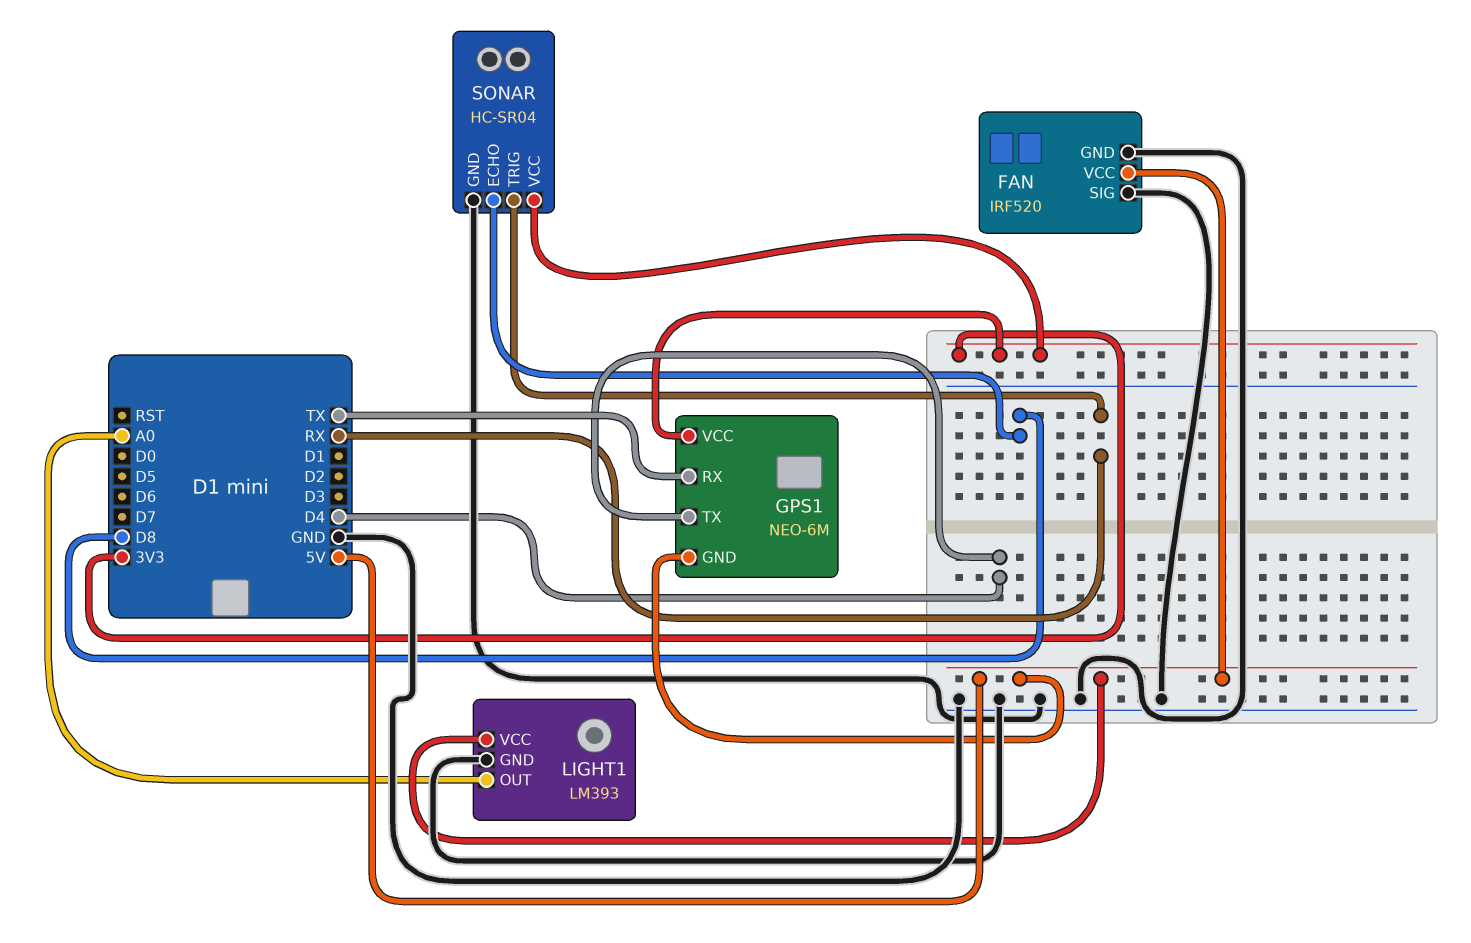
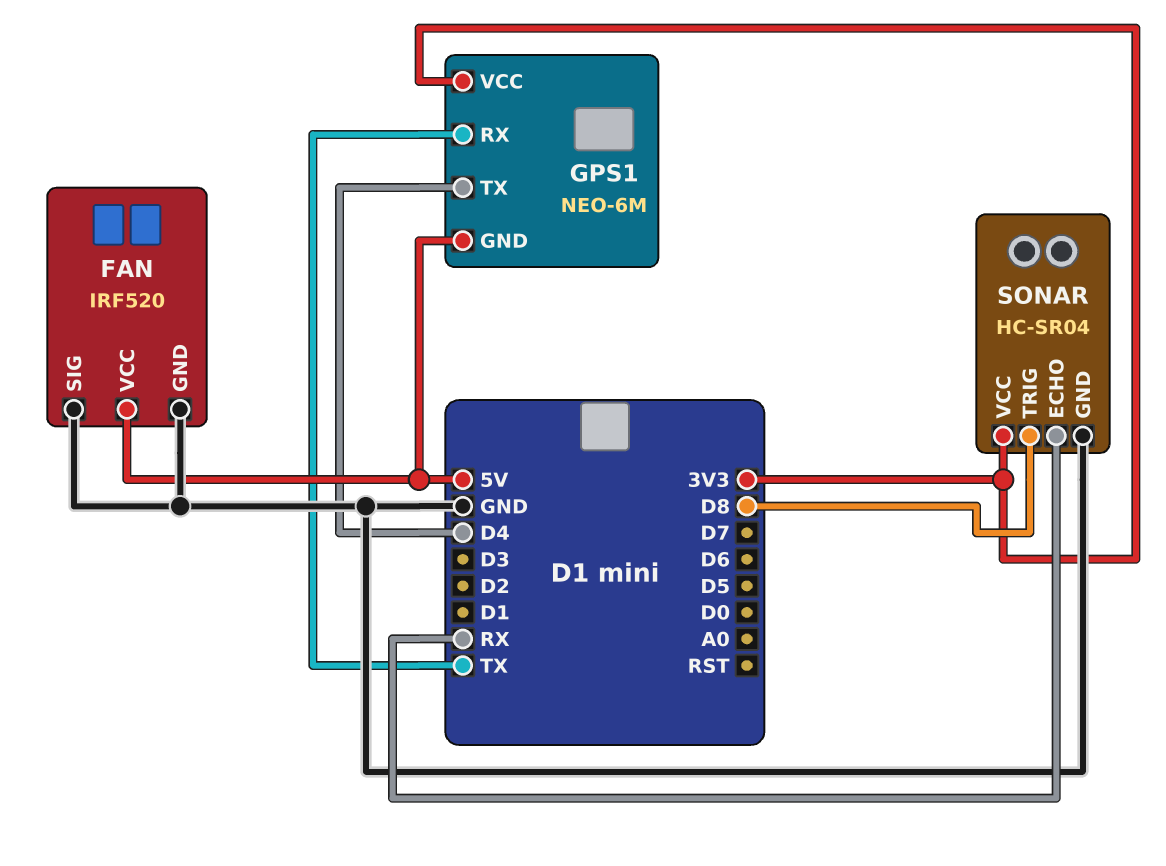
LIGHT1: LM393 -> none
LIGHT1 pin GND: GND -> none
LIGHT1 pin OUT: A0 -> none
LIGHT1 pin VCC: 5V -> none
SONAR pin ECHO: D8 -> RX
SONAR pin TRIG: RX -> D8

